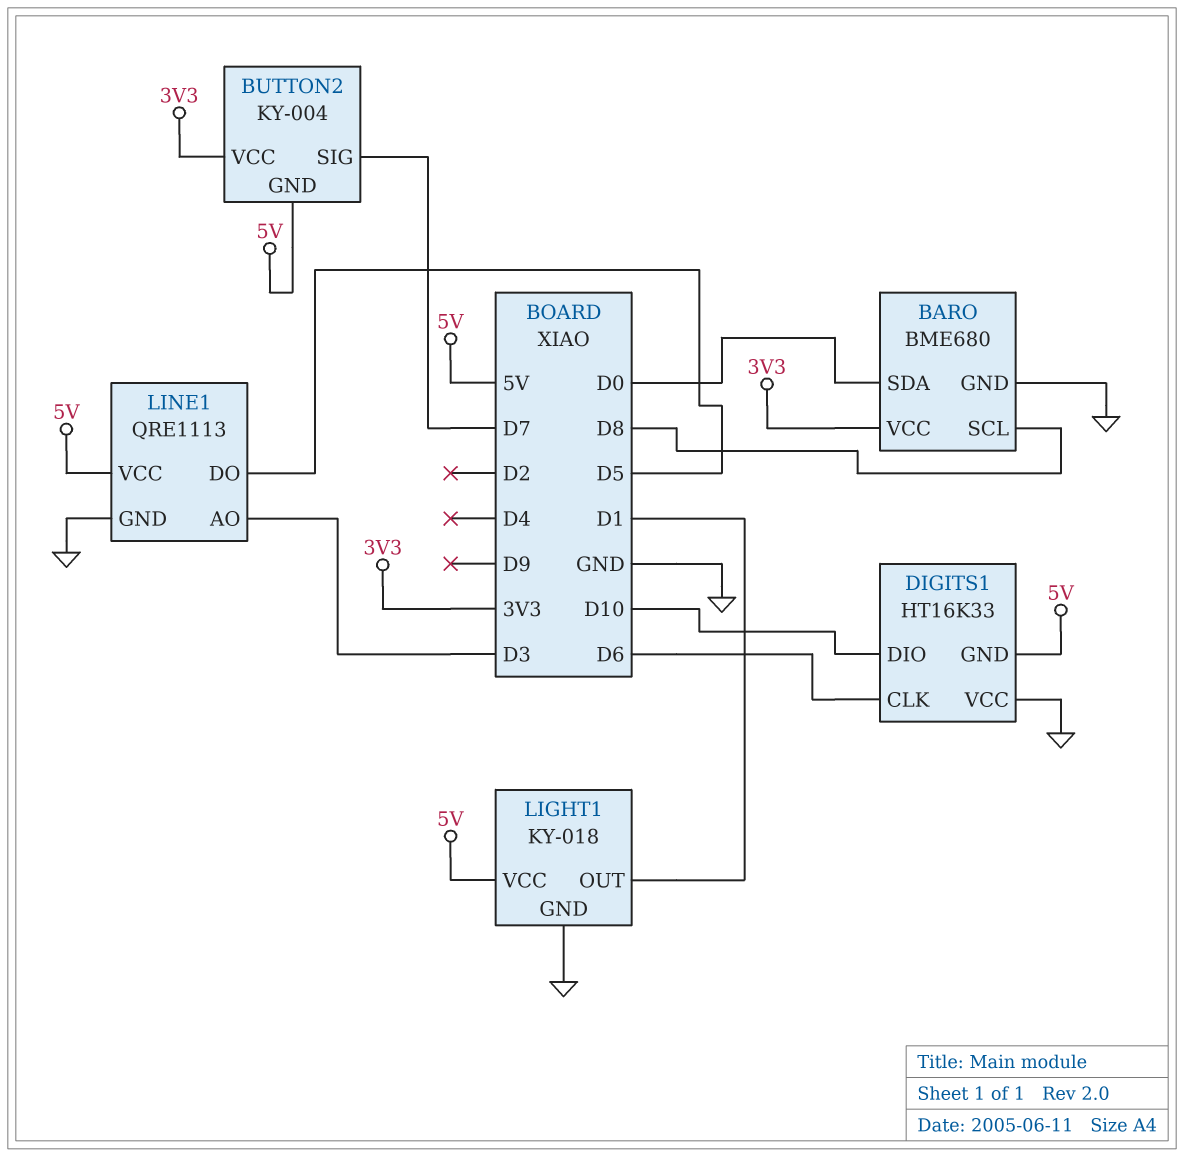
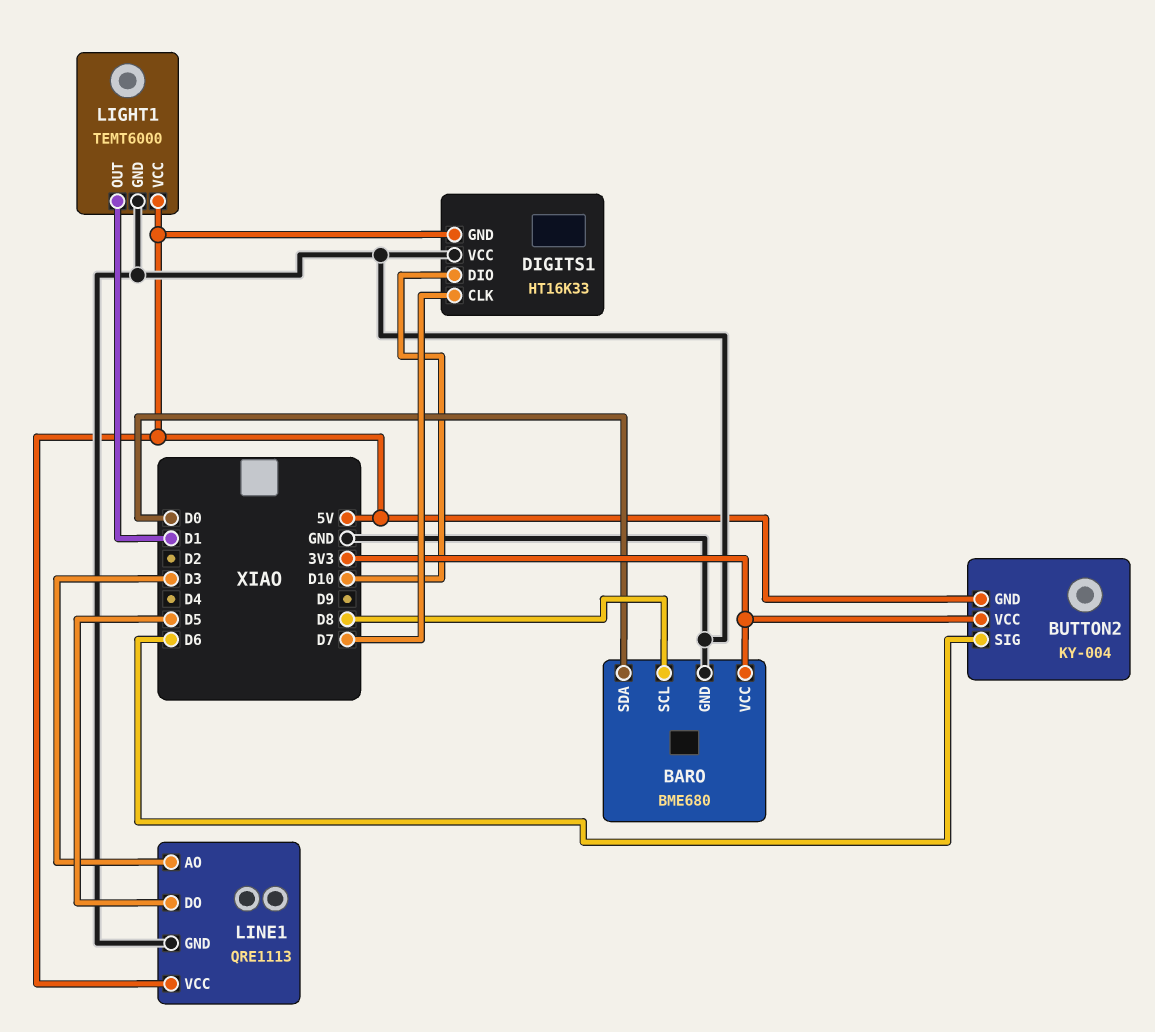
BUTTON2 pin SIG: D7 -> D6
DIGITS1 pin CLK: D6 -> D7
LIGHT1: KY-018 -> TEMT6000

